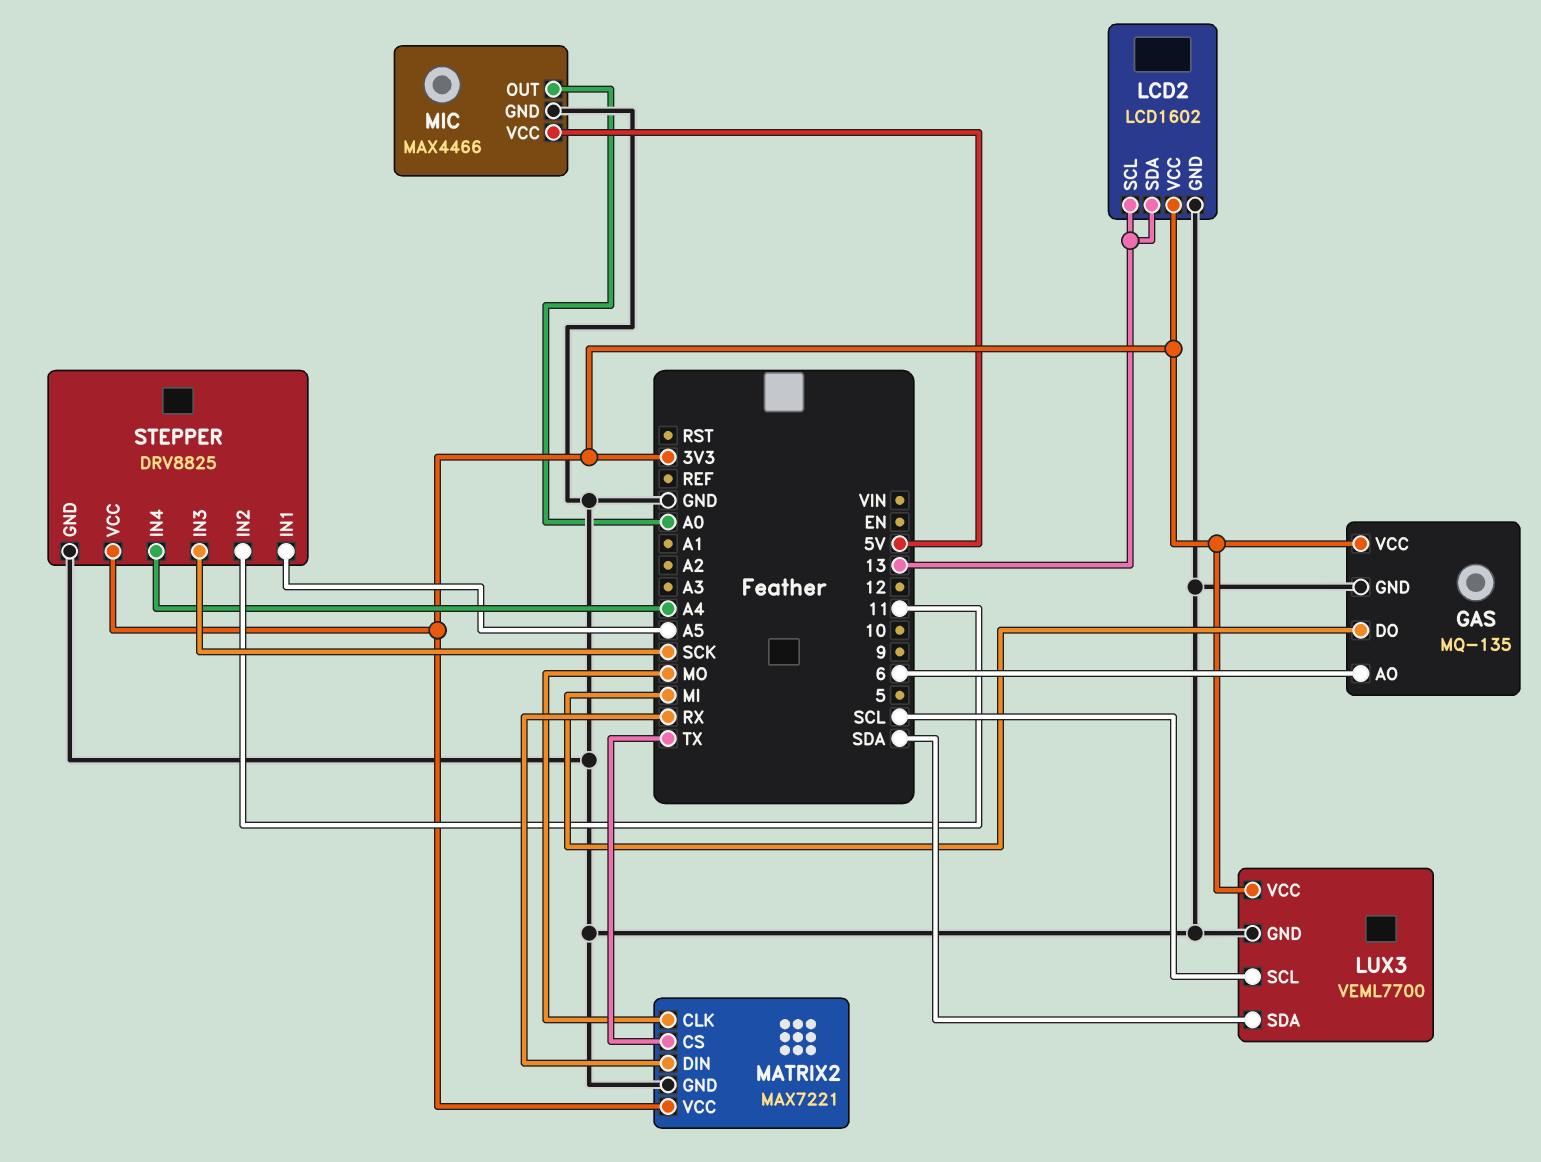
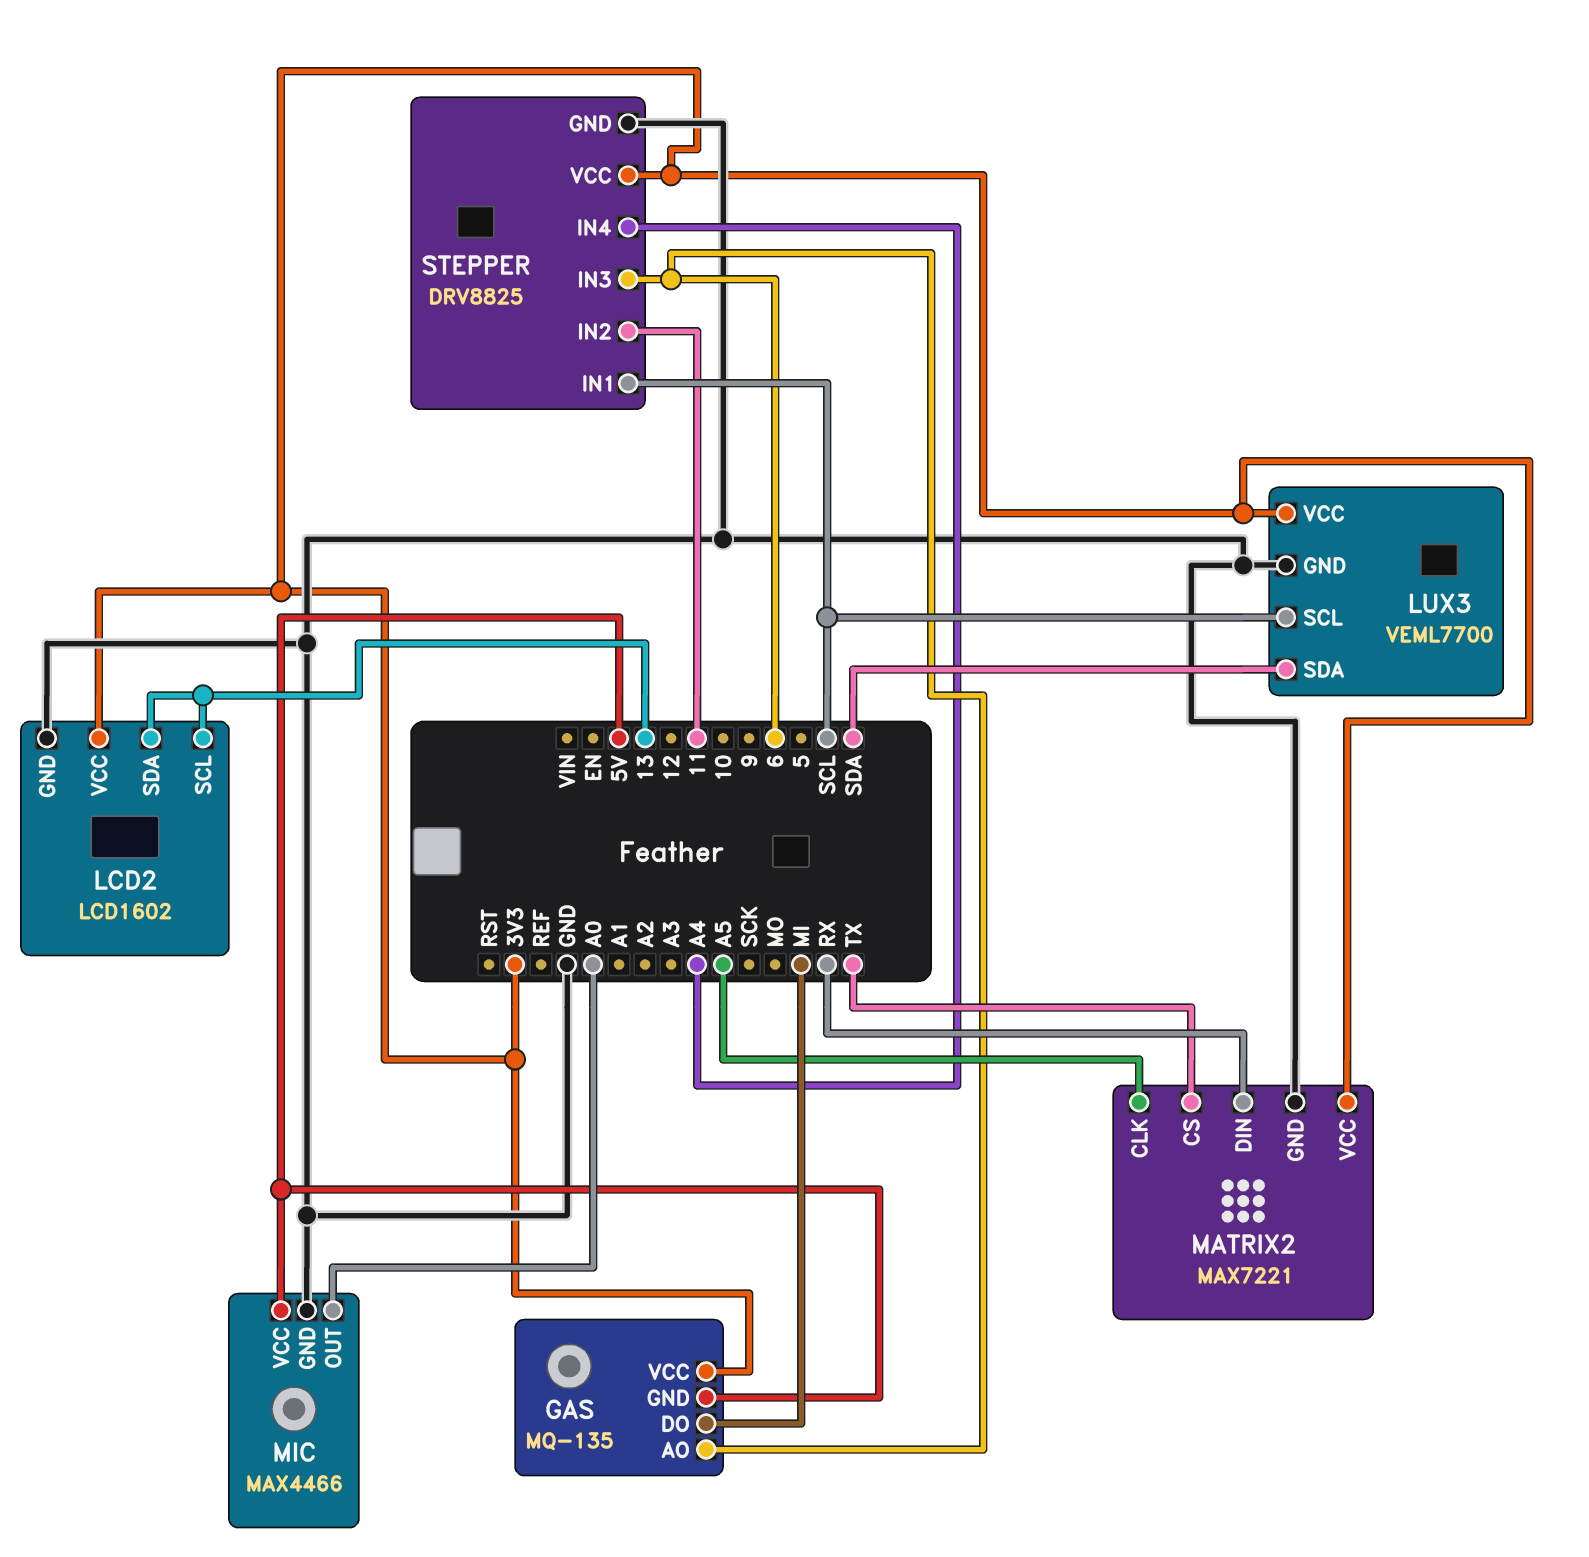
GAS pin GND: GND -> 5V
MATRIX2 pin CLK: MO -> A5
STEPPER pin IN1: A5 -> SCL
STEPPER pin IN3: SCK -> 6

